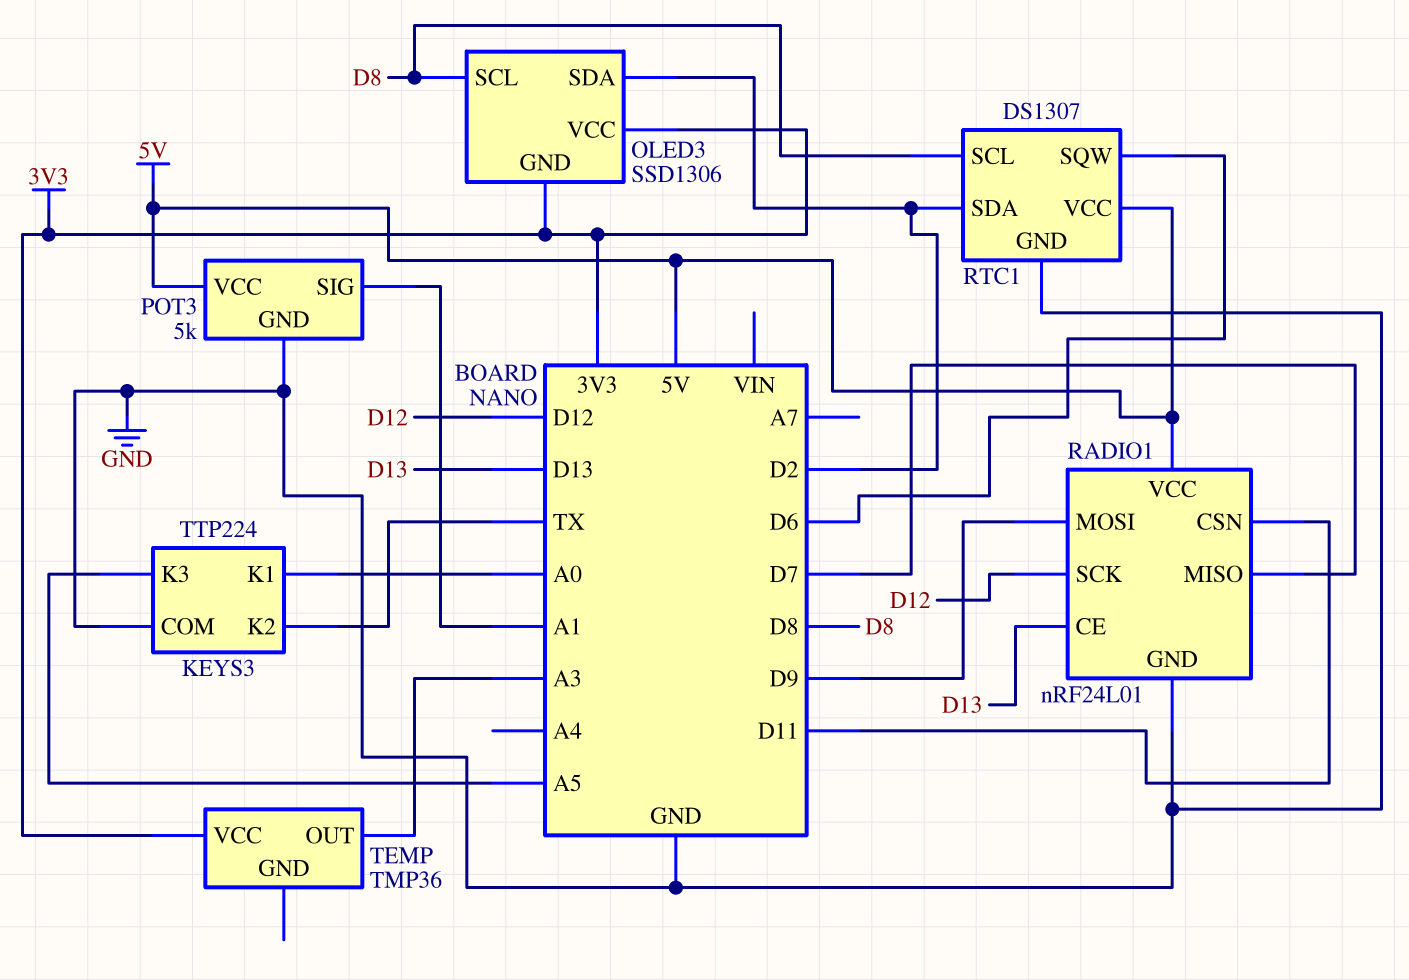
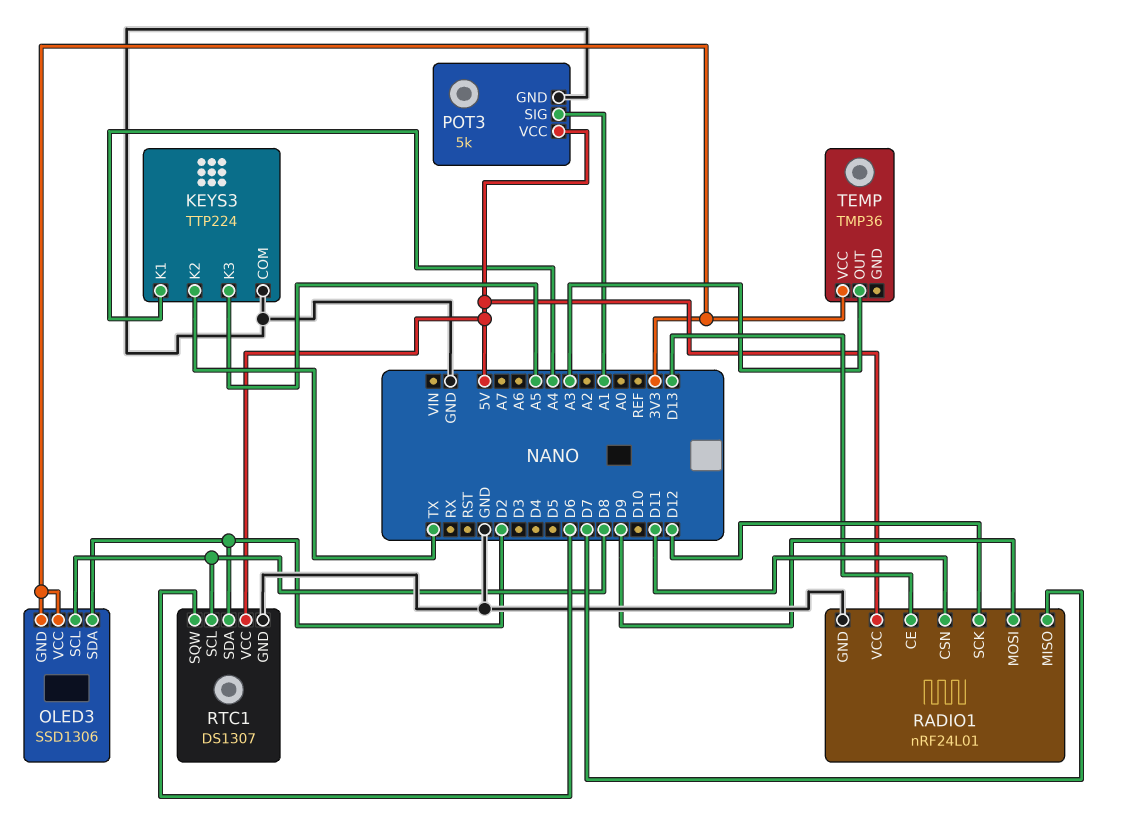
KEYS3 pin K1: A0 -> A4

